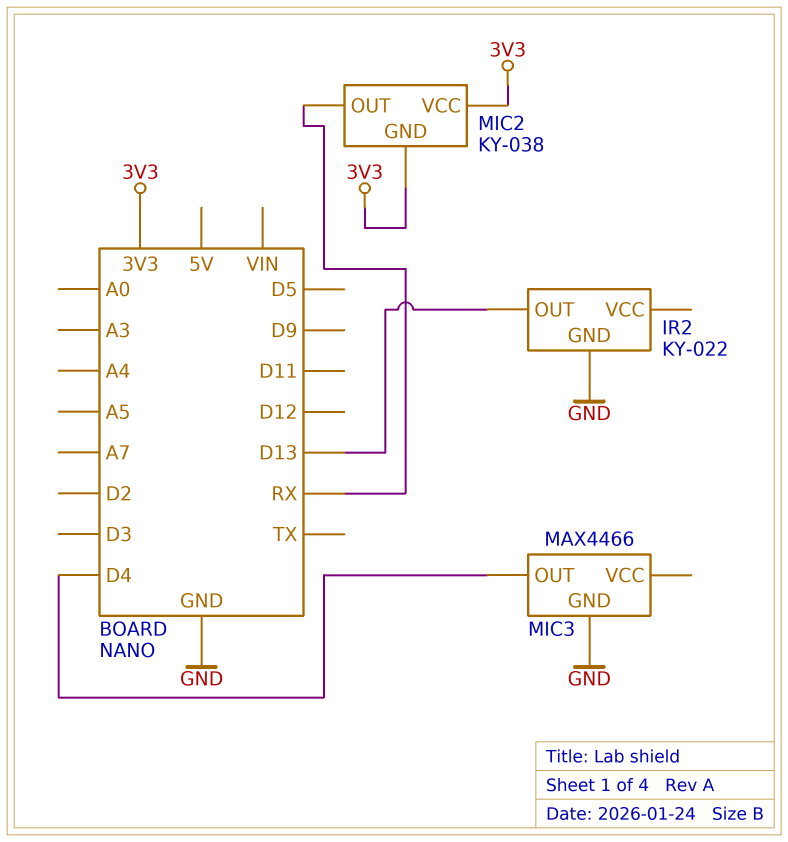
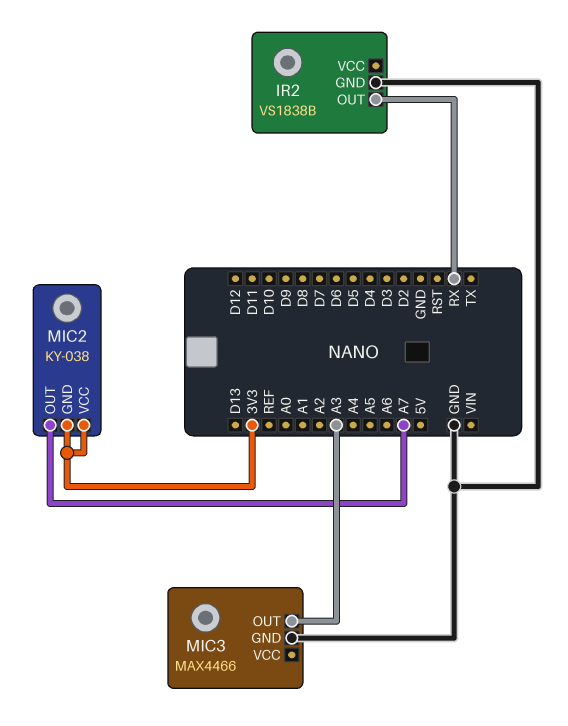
IR2: KY-022 -> VS1838B
IR2 pin OUT: D13 -> RX
MIC2 pin OUT: RX -> A7
MIC3 pin OUT: D4 -> A3

